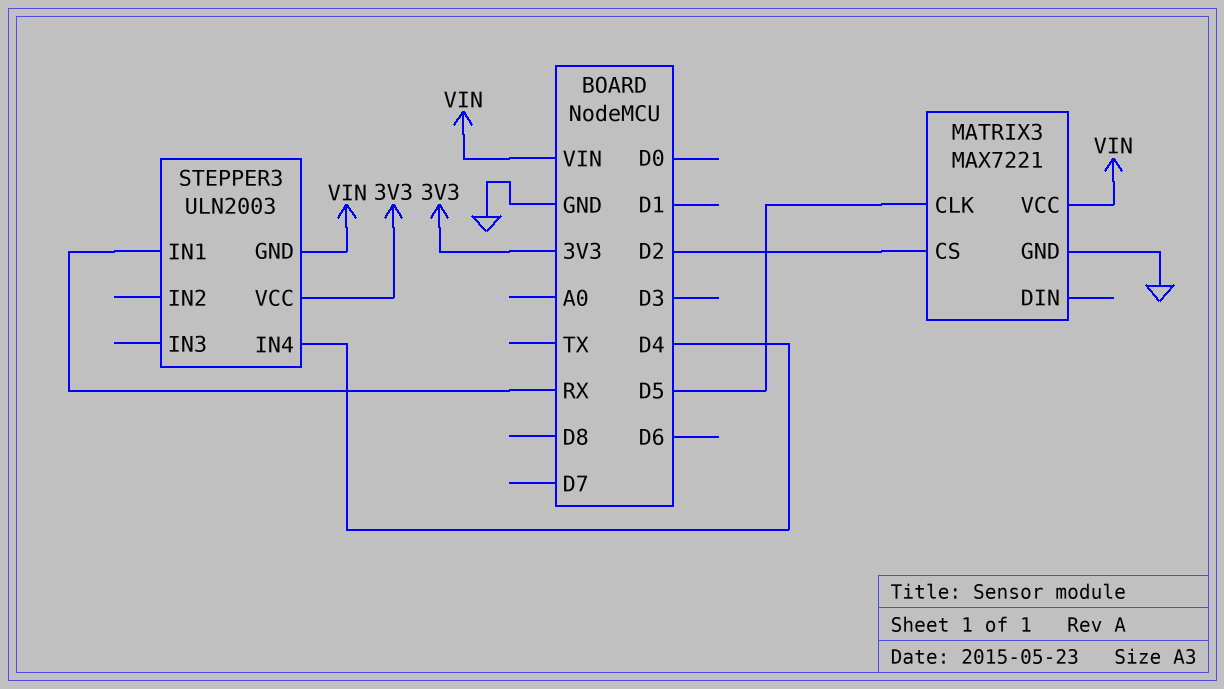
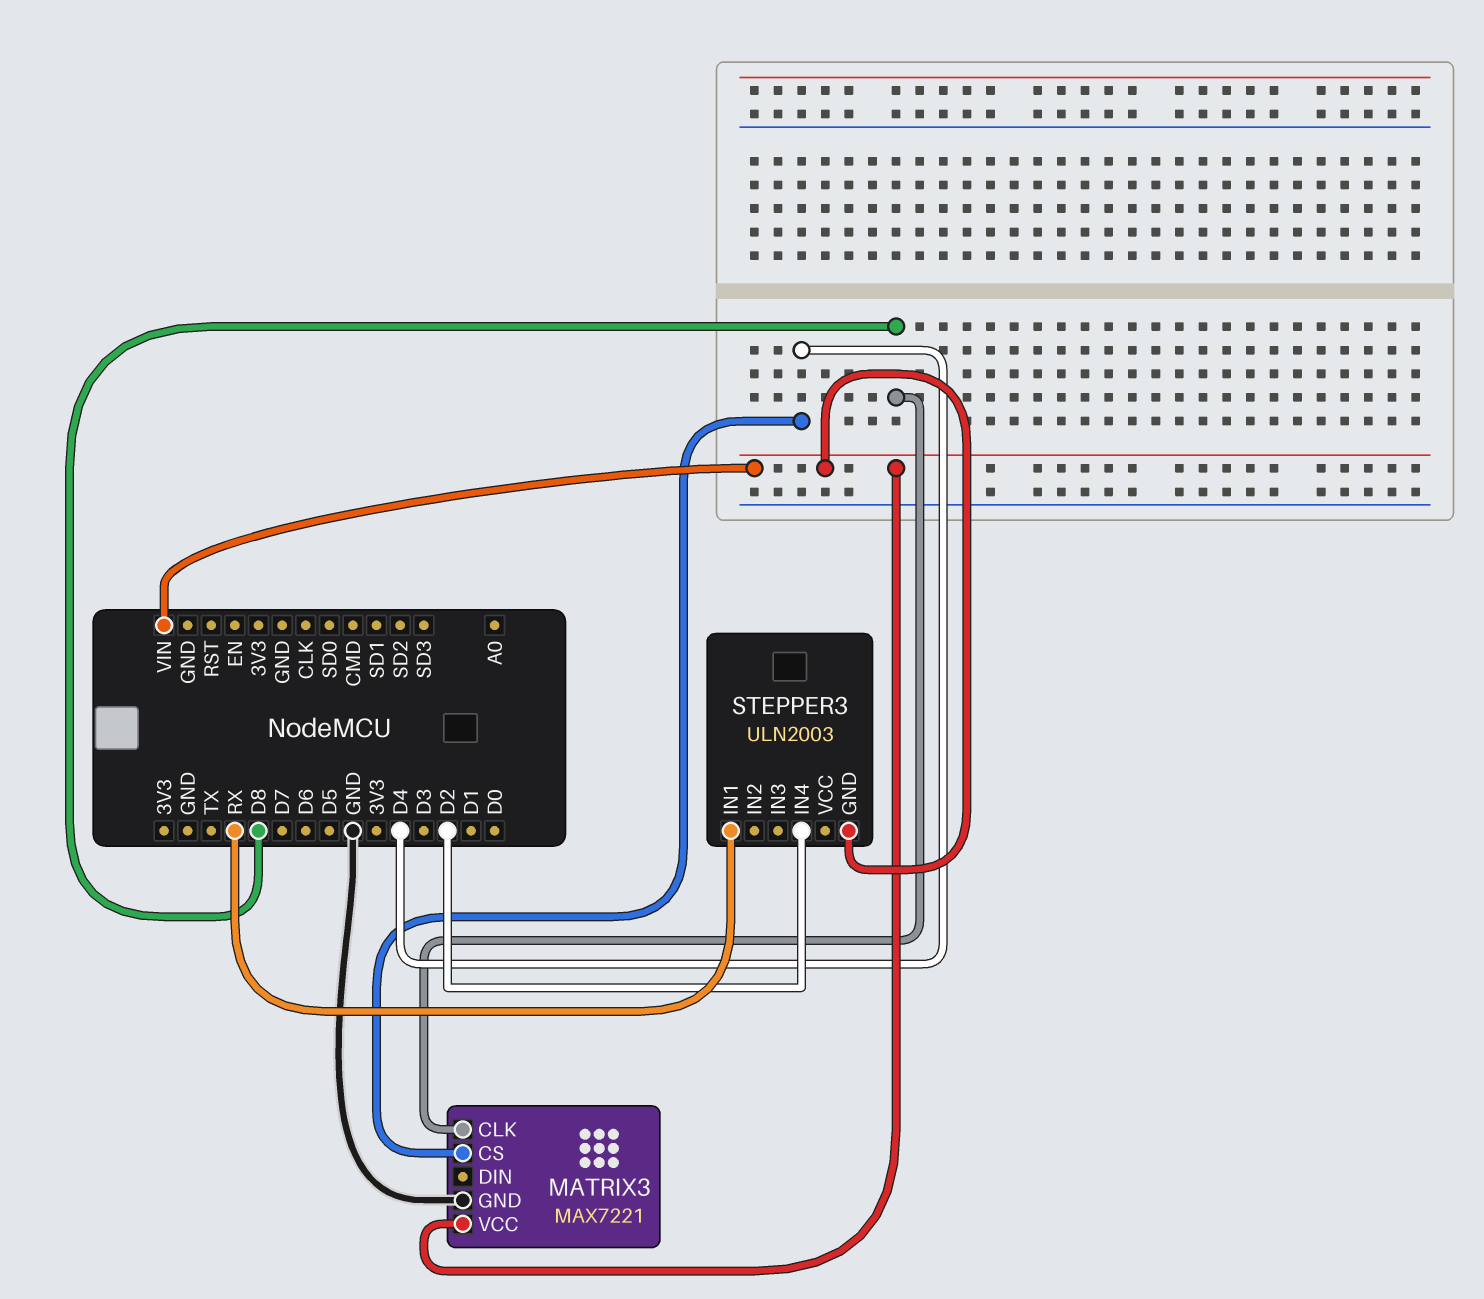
MATRIX3 pin CLK: D5 -> D8
MATRIX3 pin CS: D2 -> D4
STEPPER3 pin IN4: D4 -> D2
STEPPER3 pin VCC: 3V3 -> none

